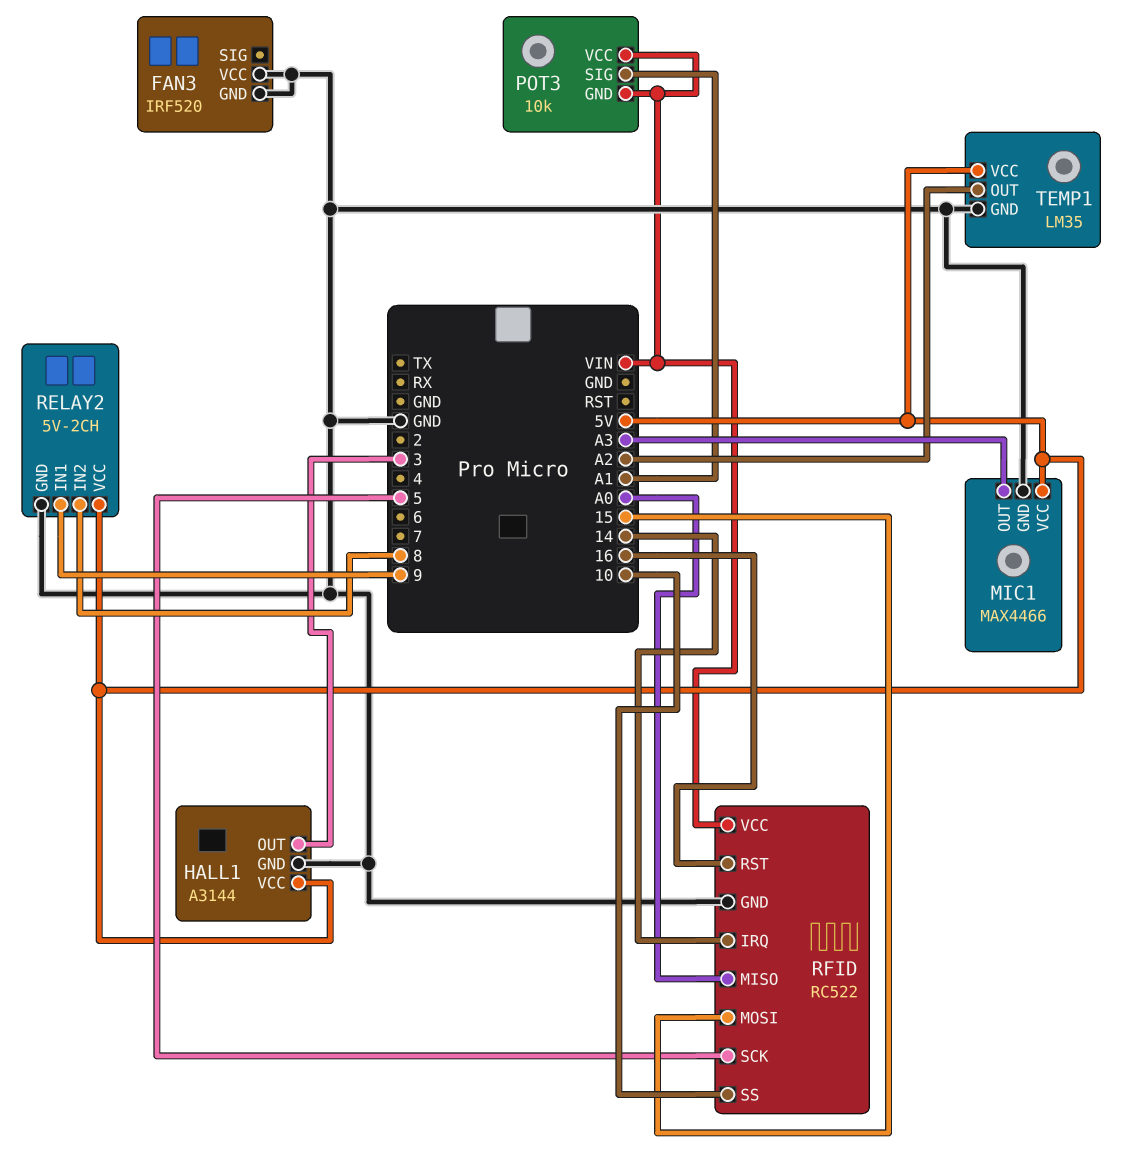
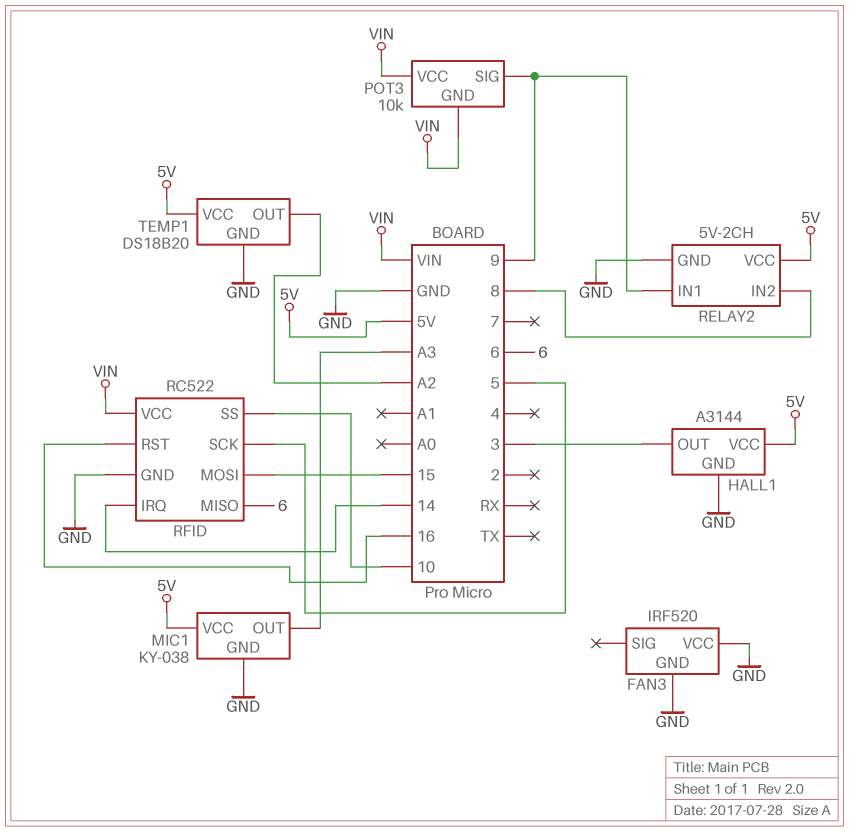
MIC1: MAX4466 -> KY-038
POT3 pin SIG: A1 -> 9
RFID pin MISO: A0 -> 6
TEMP1: LM35 -> DS18B20

